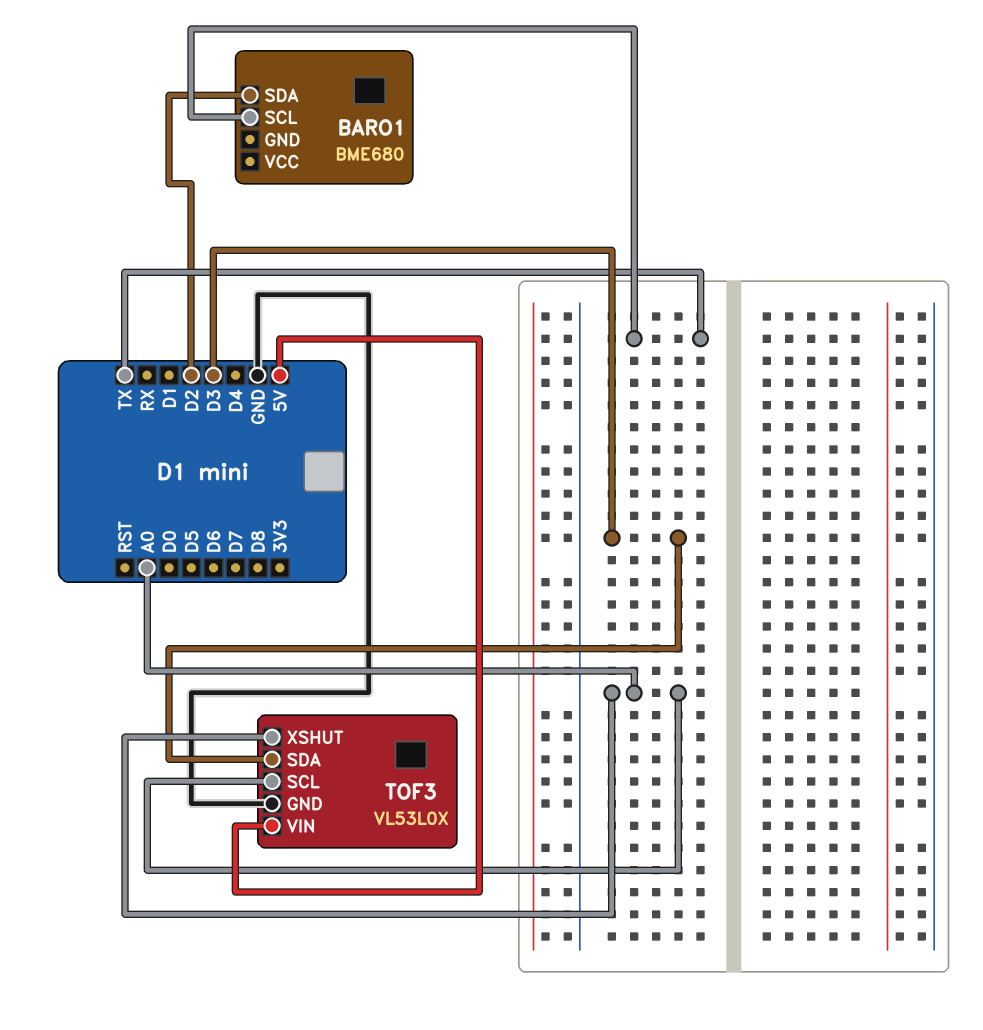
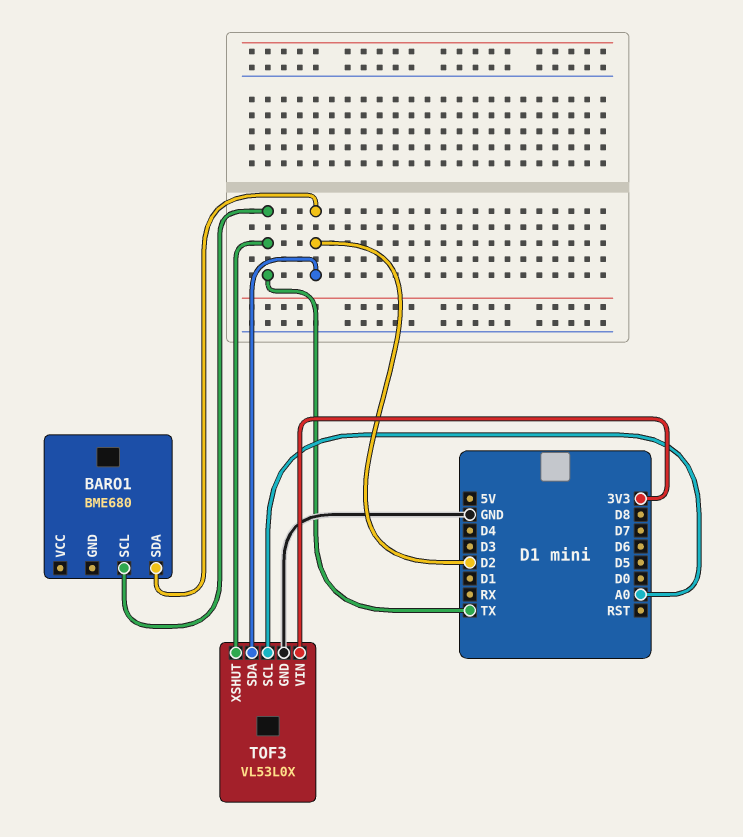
TOF3 pin SDA: D3 -> D2
TOF3 pin VIN: 5V -> 3V3
TOF3 pin XSHUT: A0 -> TX

